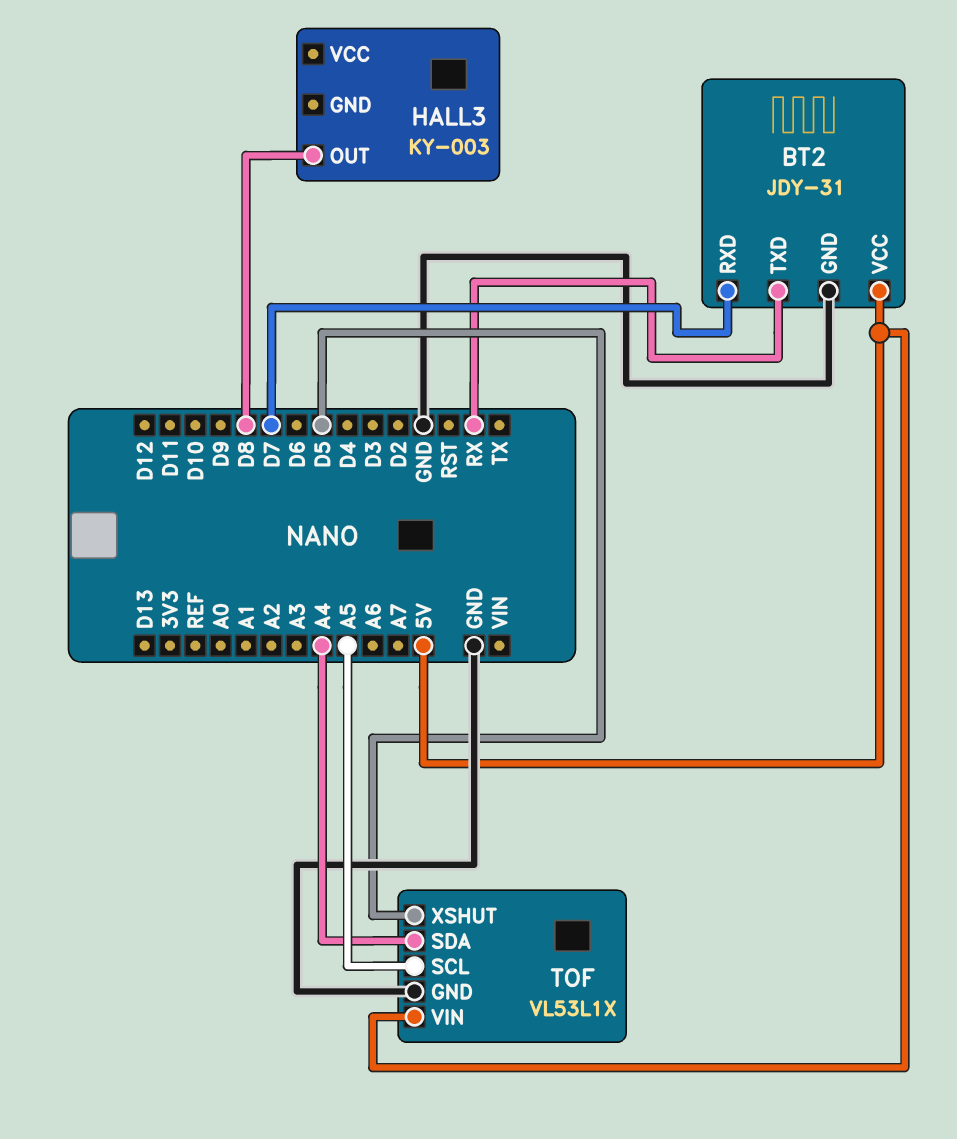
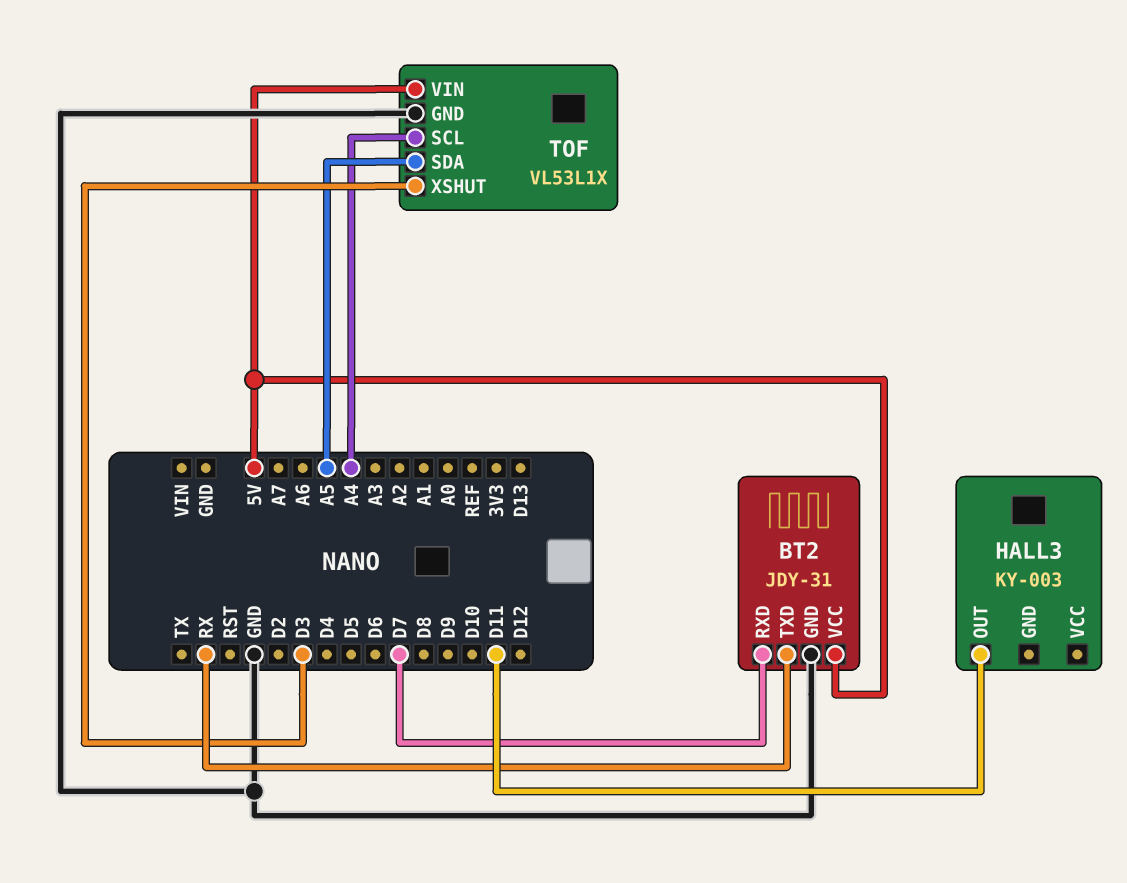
HALL3 pin OUT: D8 -> D11
TOF pin SCL: A5 -> A4
TOF pin SDA: A4 -> A5
TOF pin XSHUT: D5 -> D3

